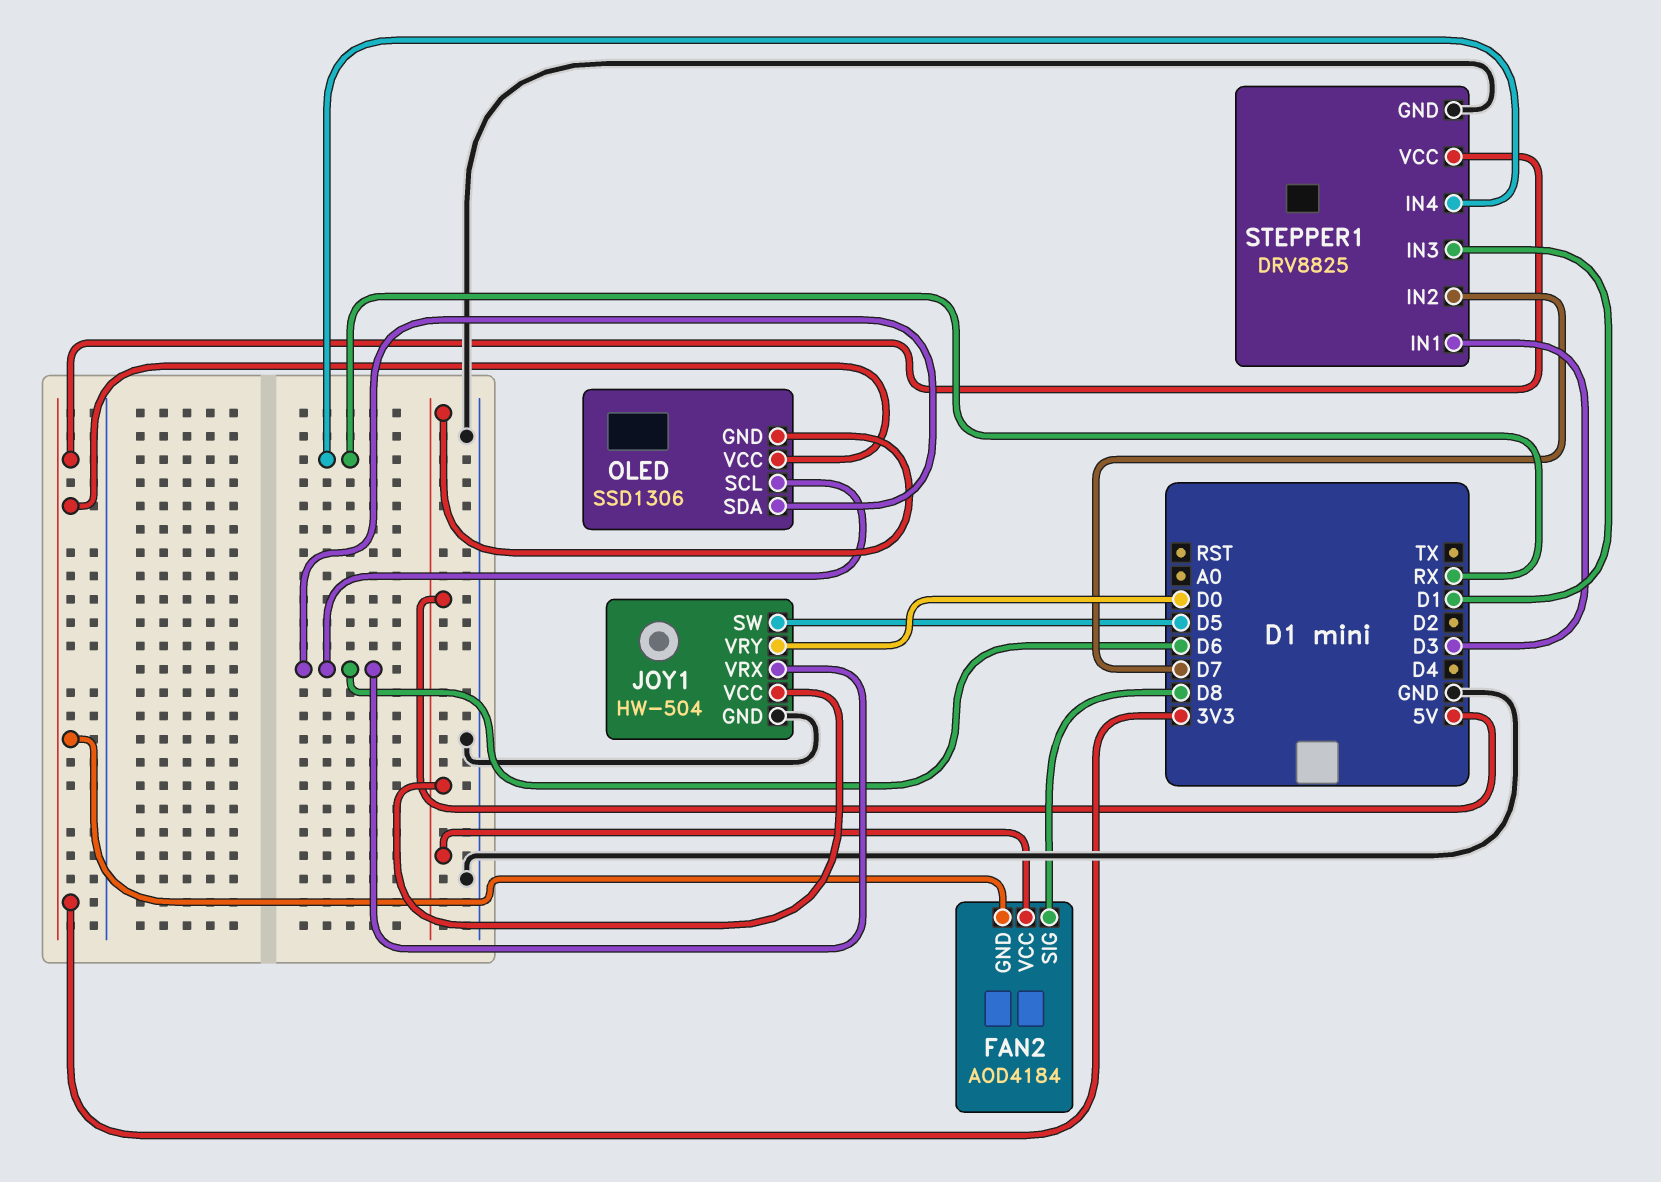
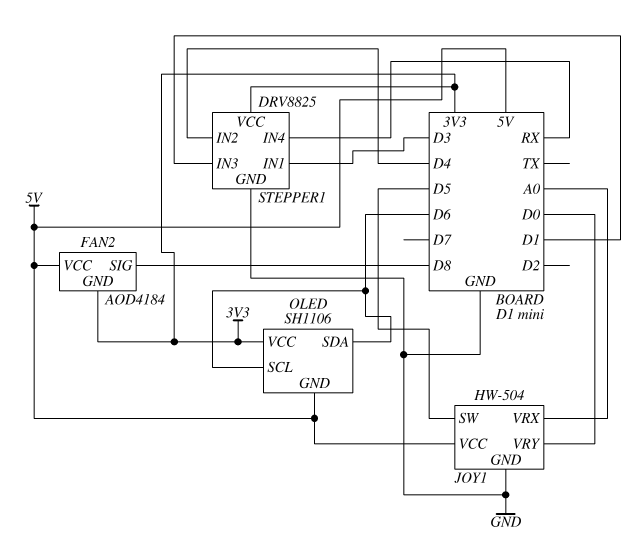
JOY1 pin VRX: D6 -> A0
OLED: SSD1306 -> SH1106
STEPPER1 pin IN2: D7 -> D4

